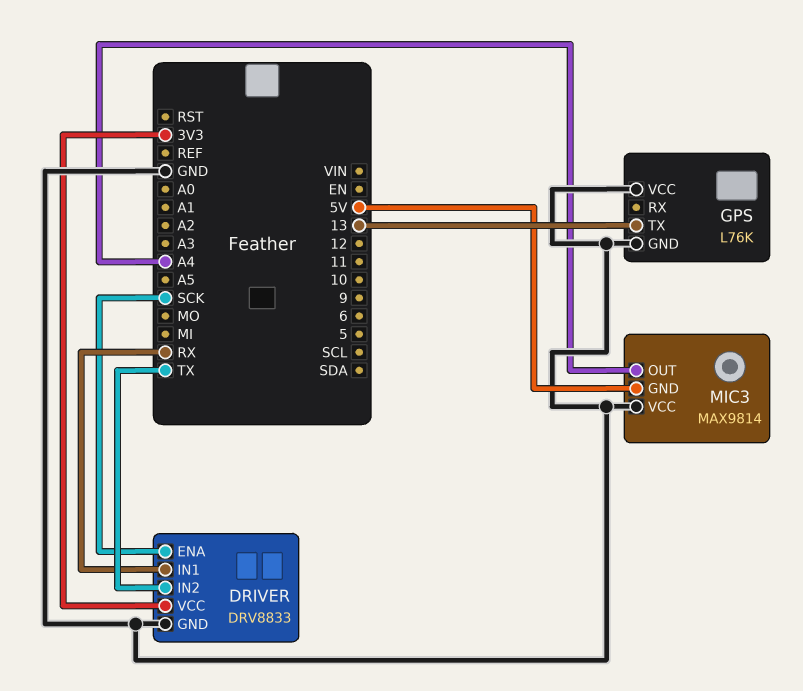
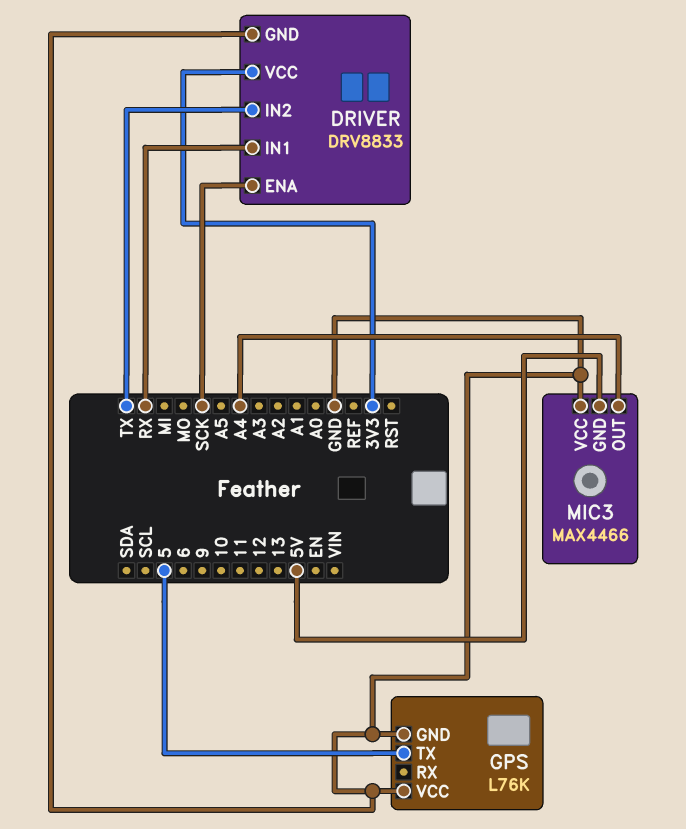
GPS pin TX: 13 -> 5
MIC3: MAX9814 -> MAX4466

